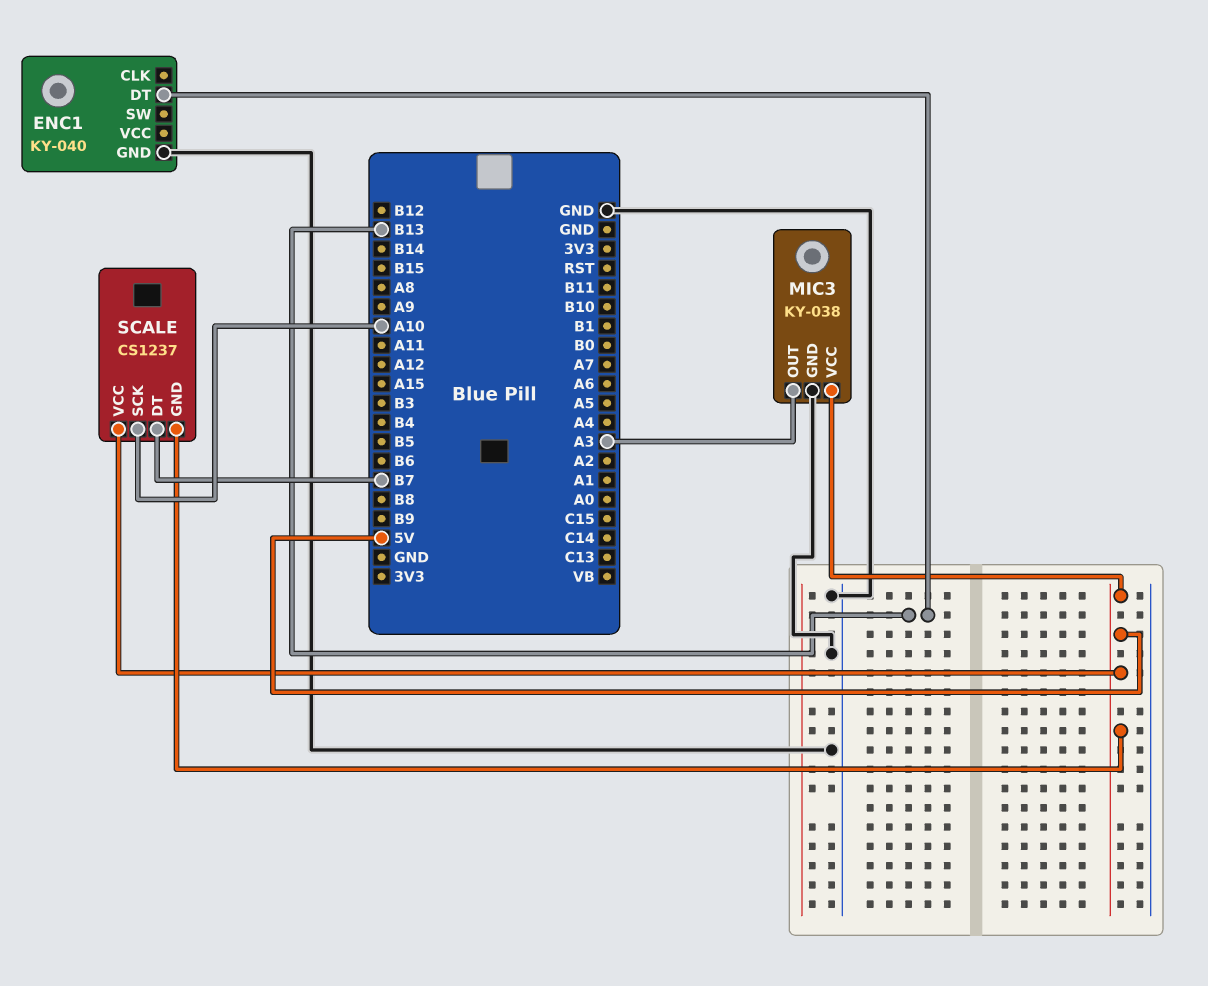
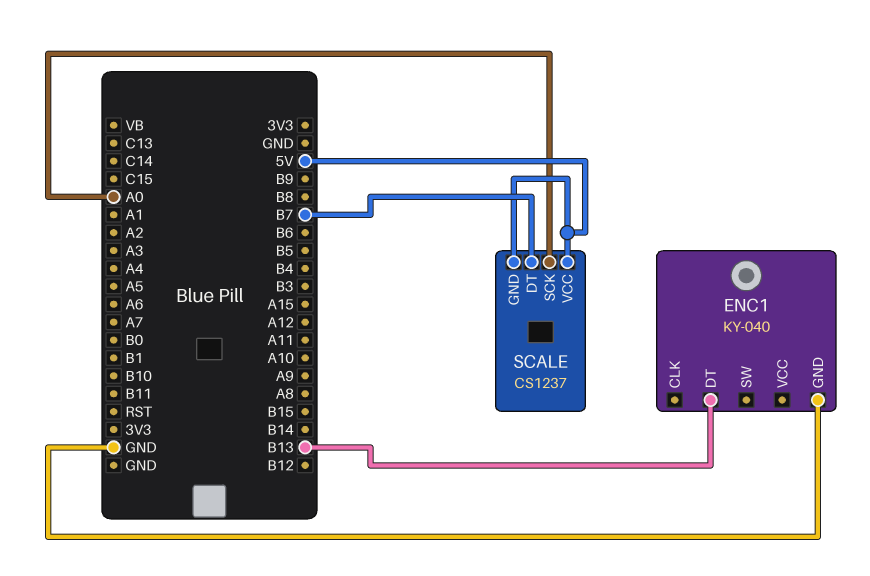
MIC3: KY-038 -> none
MIC3 pin GND: GND -> none
MIC3 pin OUT: A3 -> none
MIC3 pin VCC: 5V -> none
SCALE pin SCK: A10 -> A0

